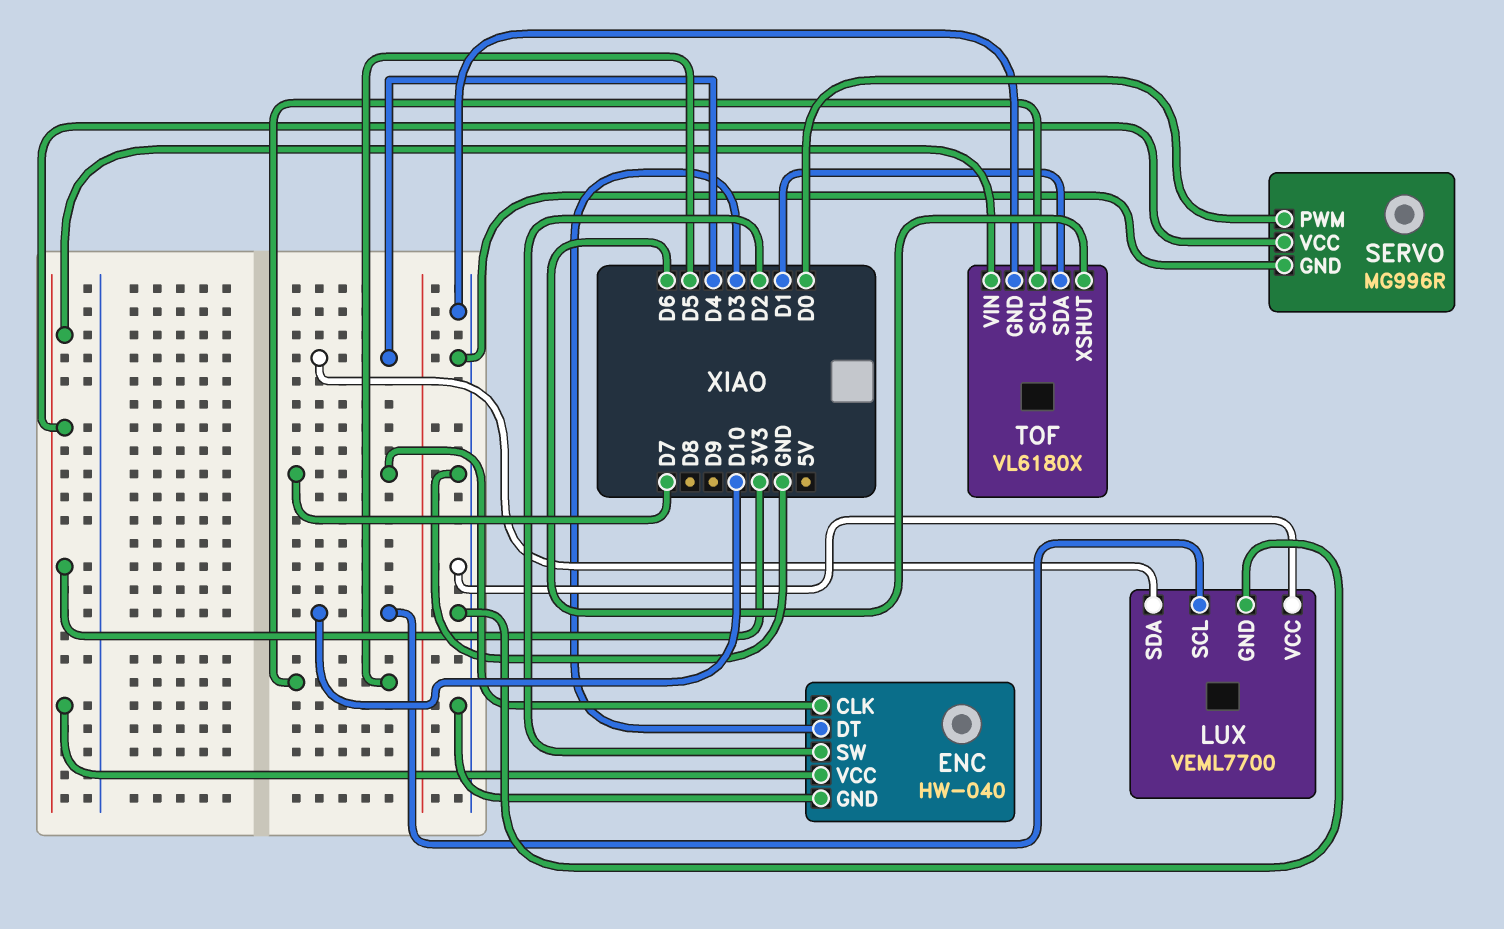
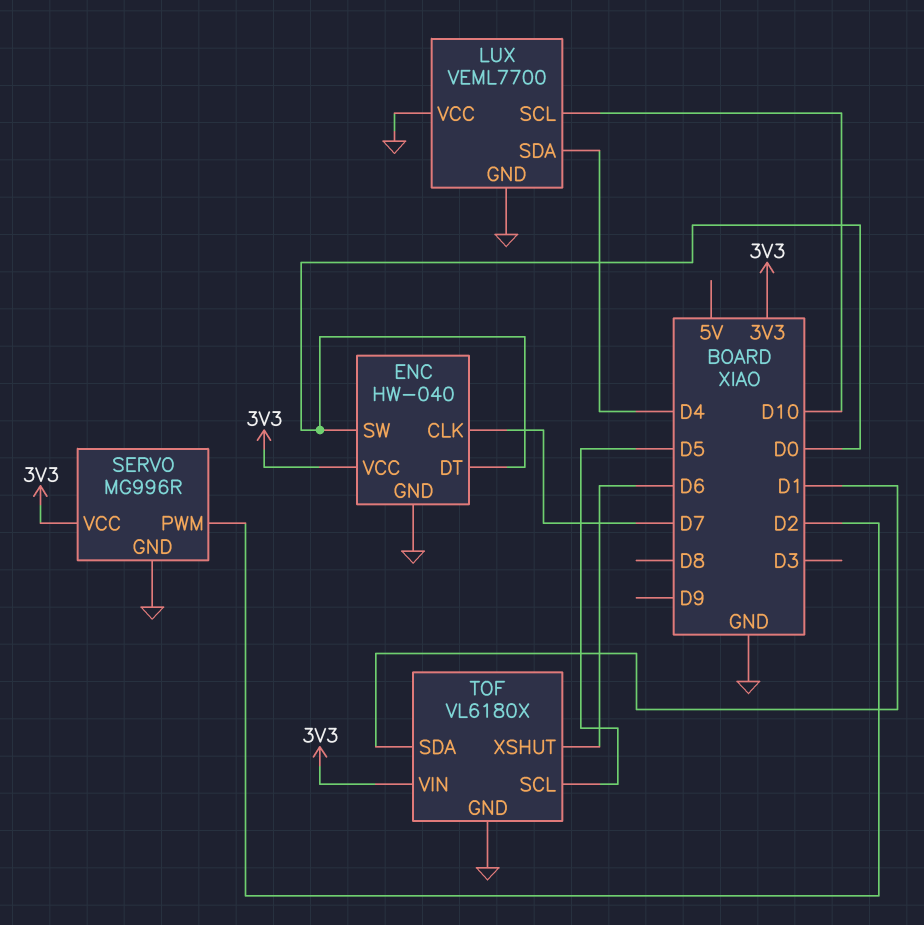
ENC pin DT: D3 -> D0
ENC pin SW: D2 -> D0
SERVO pin PWM: D0 -> D2

